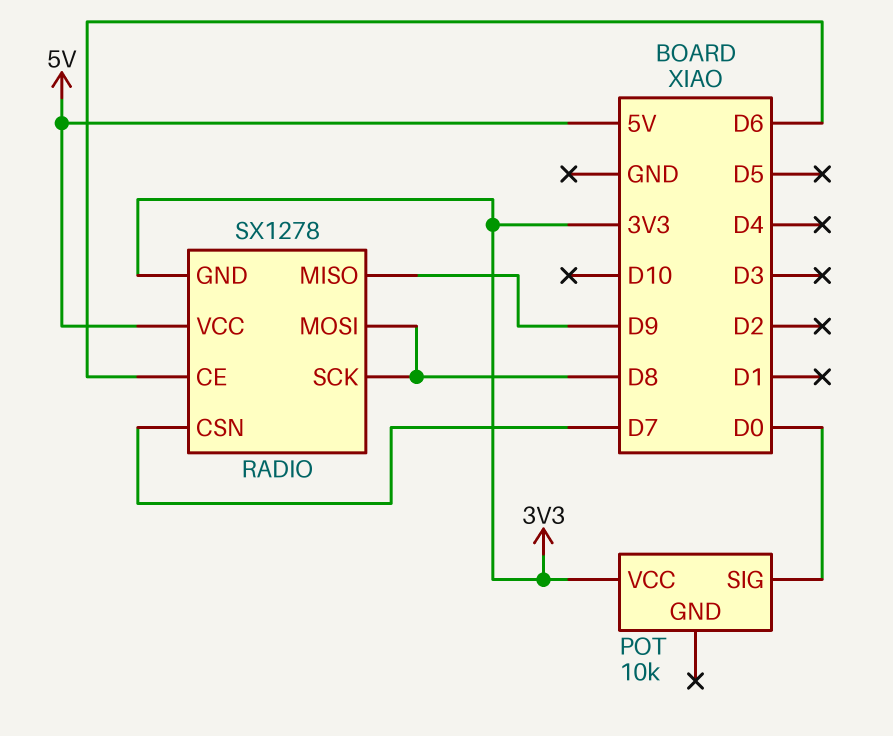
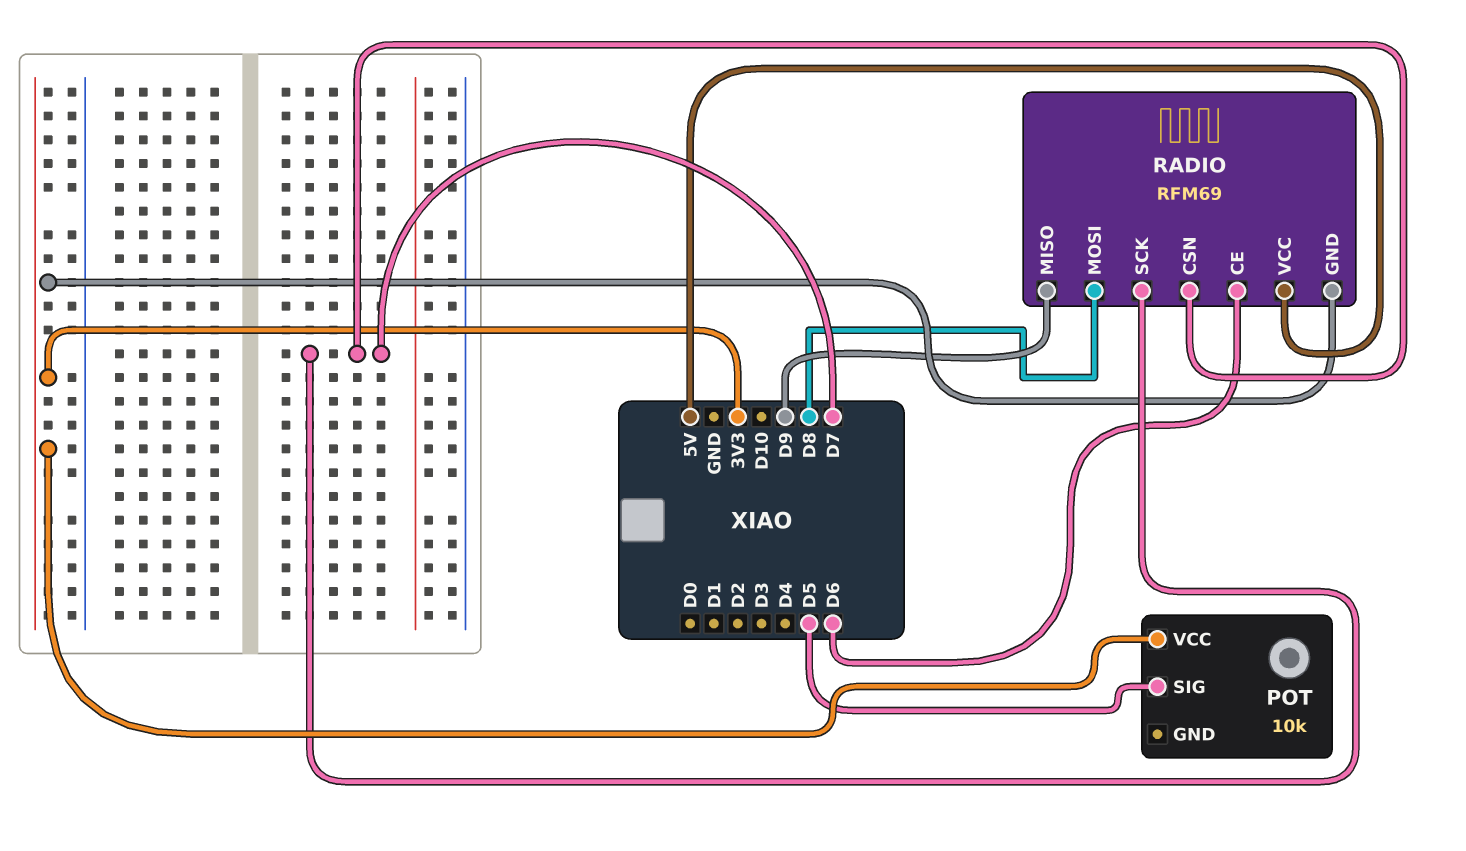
POT pin SIG: D0 -> D5
RADIO: SX1278 -> RFM69
RADIO pin SCK: D8 -> D7

